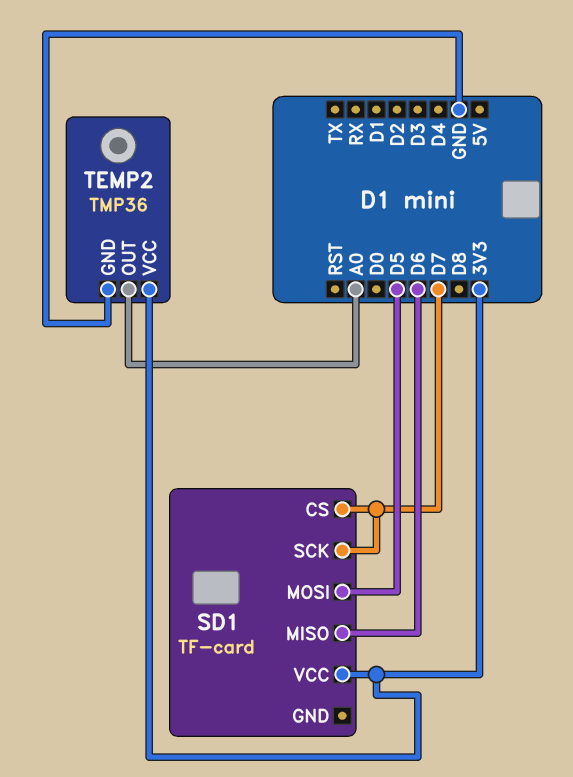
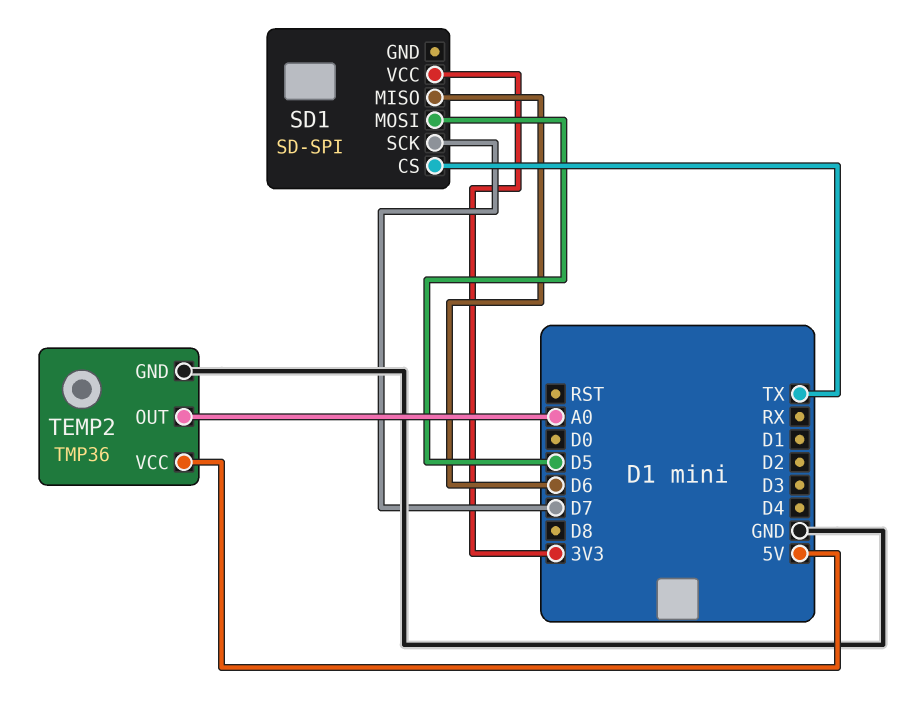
SD1: TF-card -> SD-SPI
SD1 pin CS: D7 -> TX
TEMP2 pin VCC: 3V3 -> 5V

